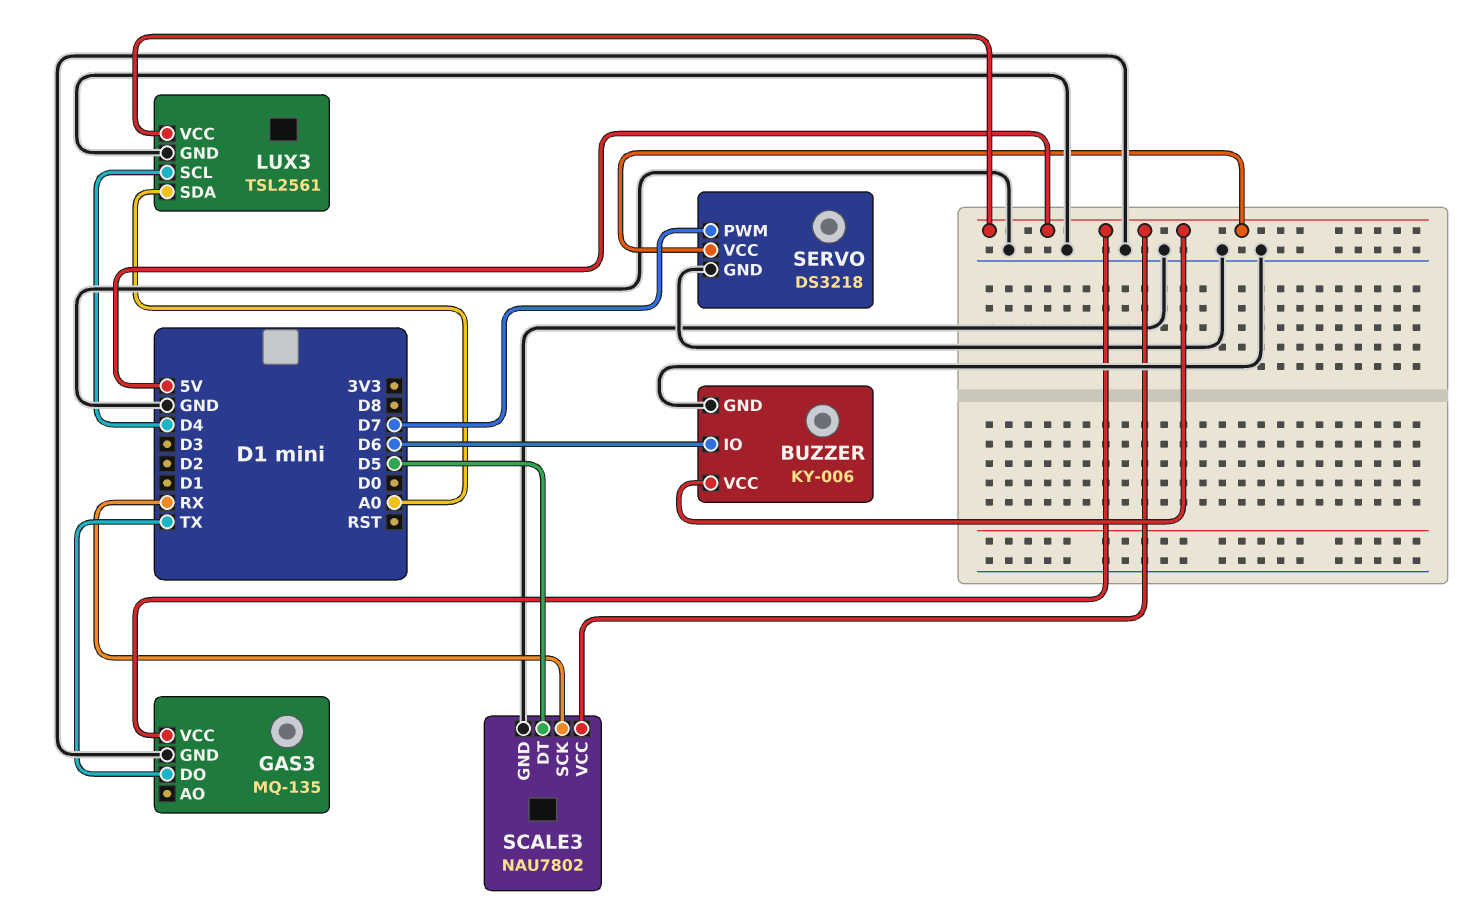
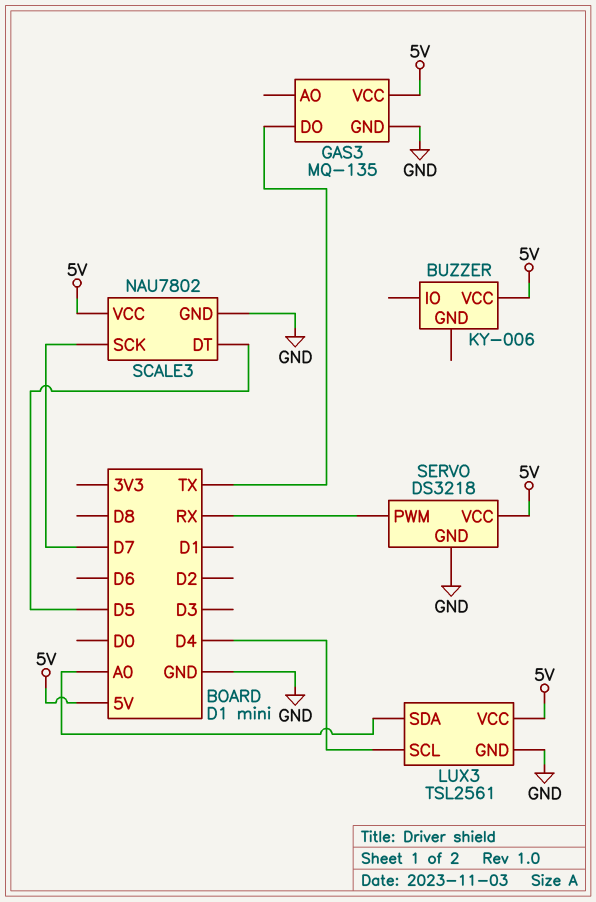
BUZZER pin GND: GND -> none
BUZZER pin IO: D6 -> none
SCALE3 pin SCK: RX -> D7
SERVO pin PWM: D7 -> RX

